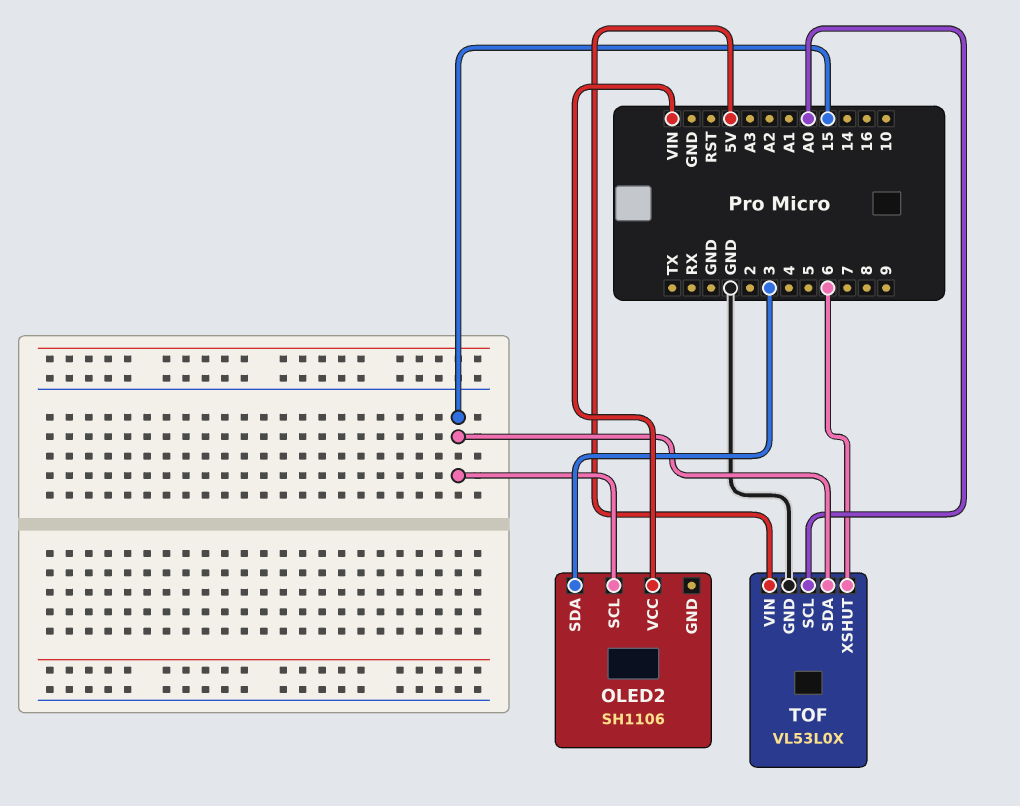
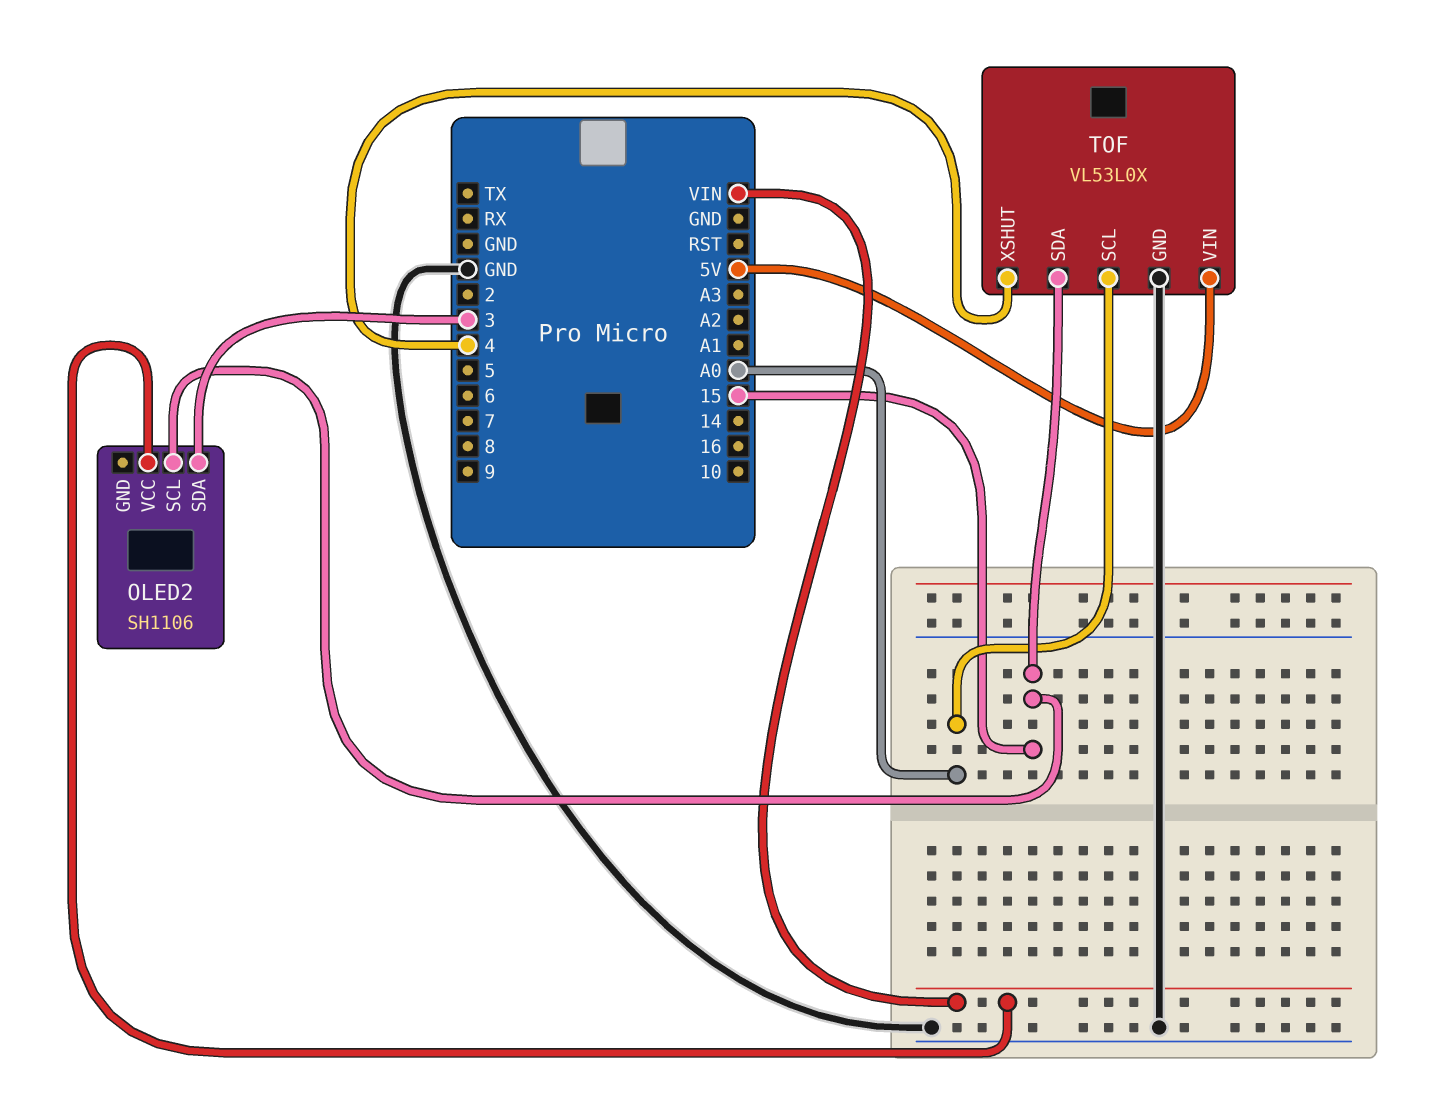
TOF pin XSHUT: 6 -> 4

